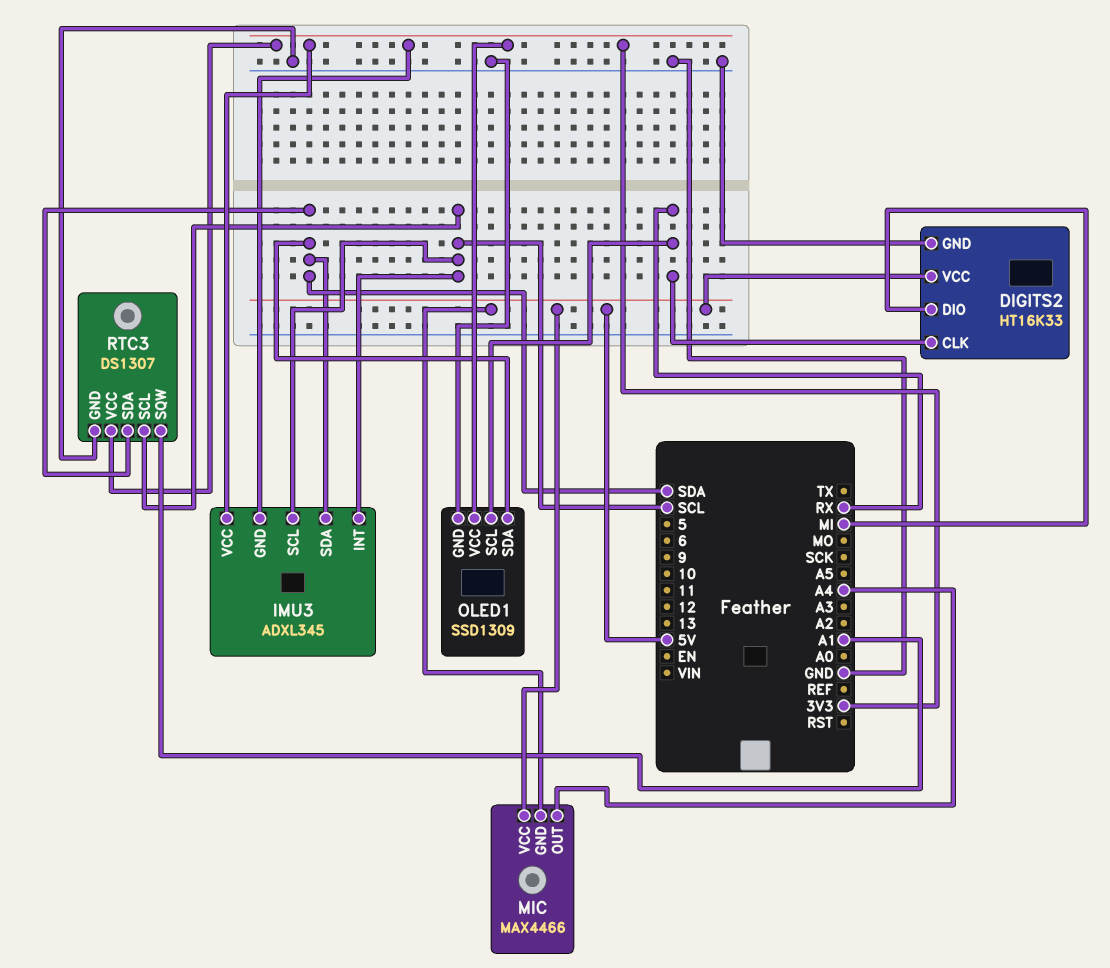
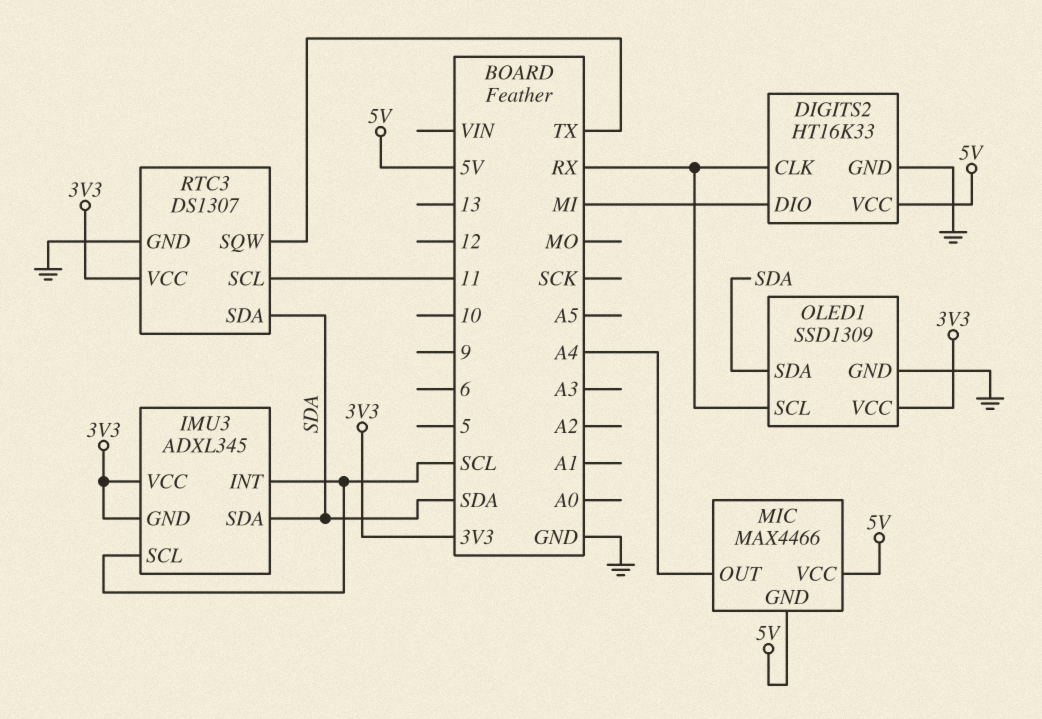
RTC3 pin SCL: SCL -> 11
RTC3 pin SQW: A1 -> TX

